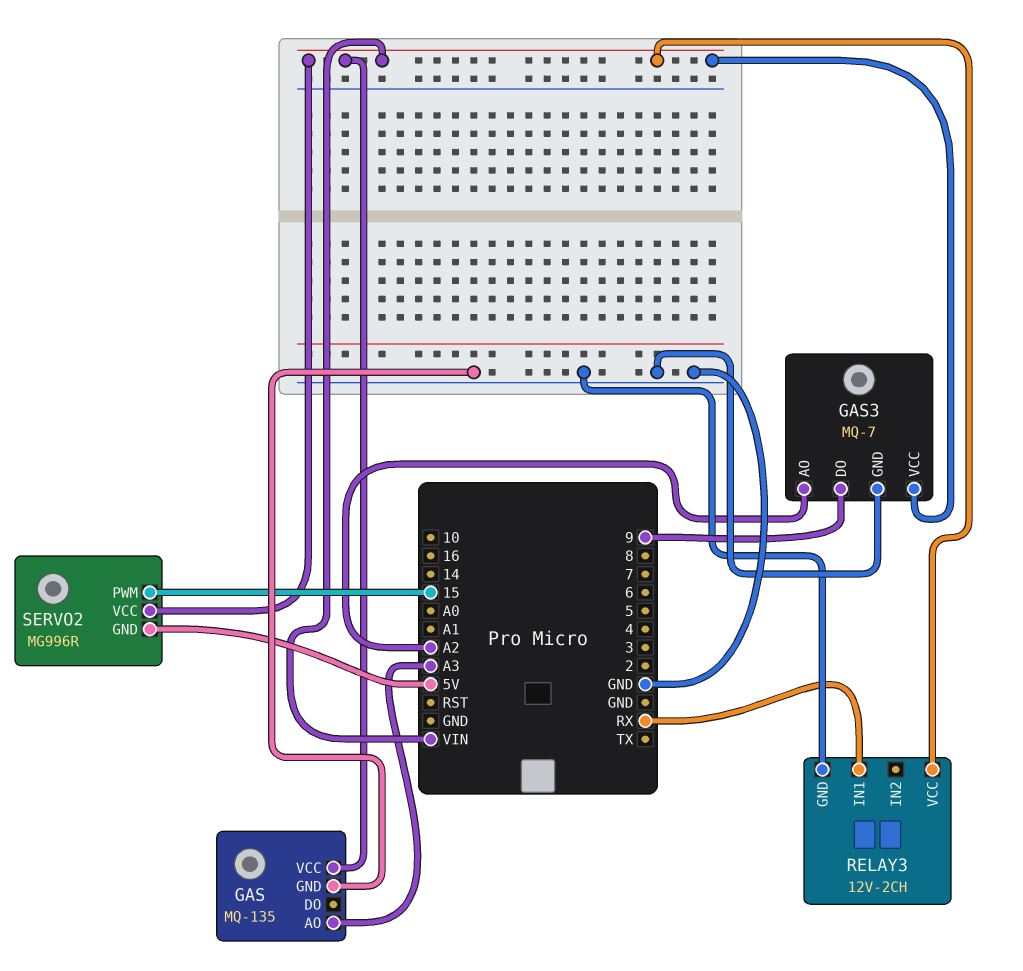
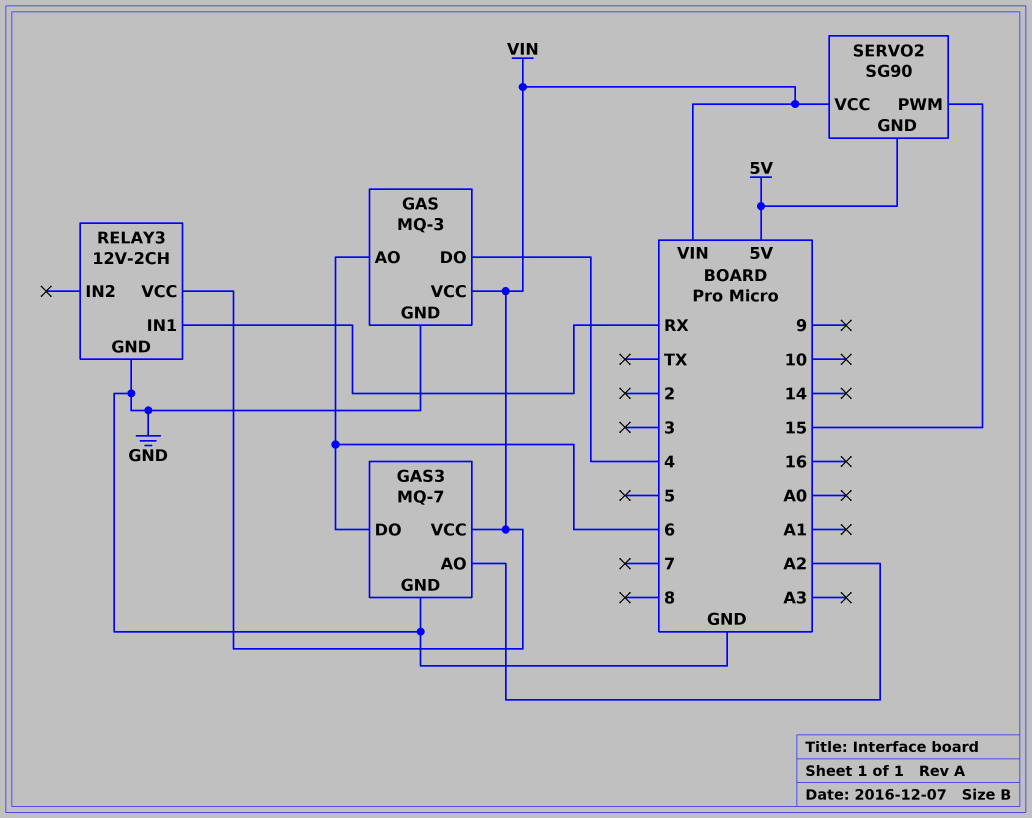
GAS: MQ-135 -> MQ-3
GAS pin AO: A3 -> 6
GAS pin DO: none -> 4
GAS3 pin DO: 9 -> 6
SERVO2: MG996R -> SG90

